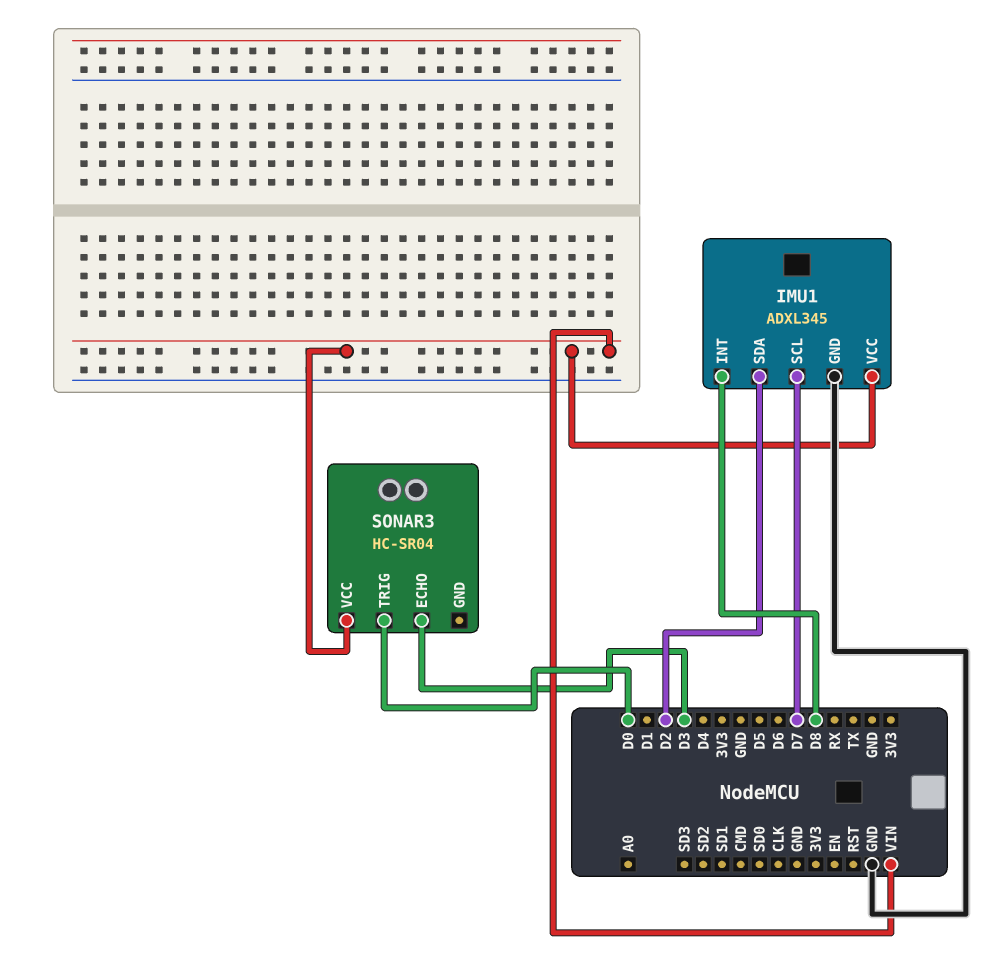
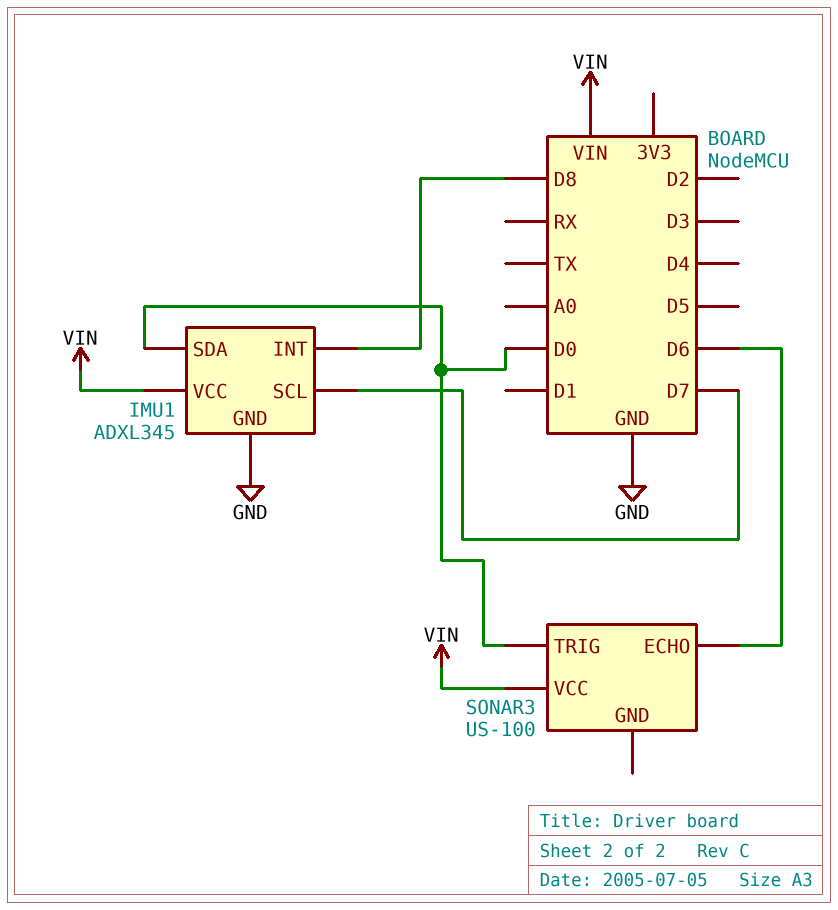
IMU1 pin SDA: D2 -> D0
SONAR3: HC-SR04 -> US-100
SONAR3 pin ECHO: D3 -> D6

